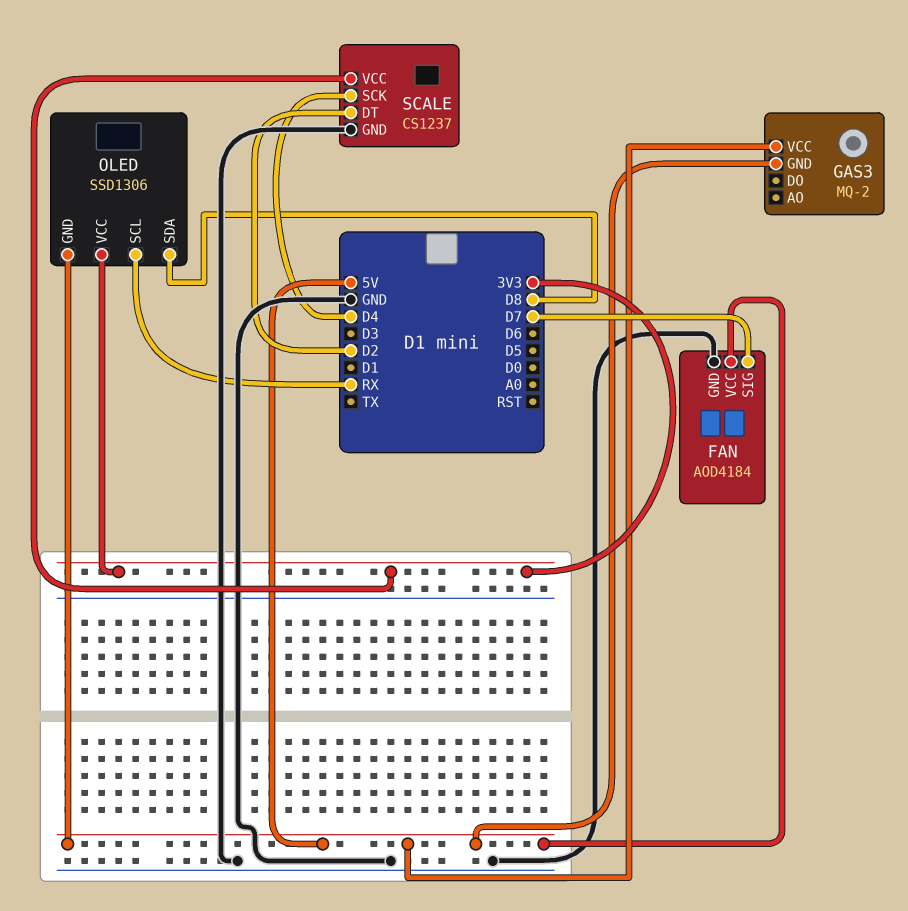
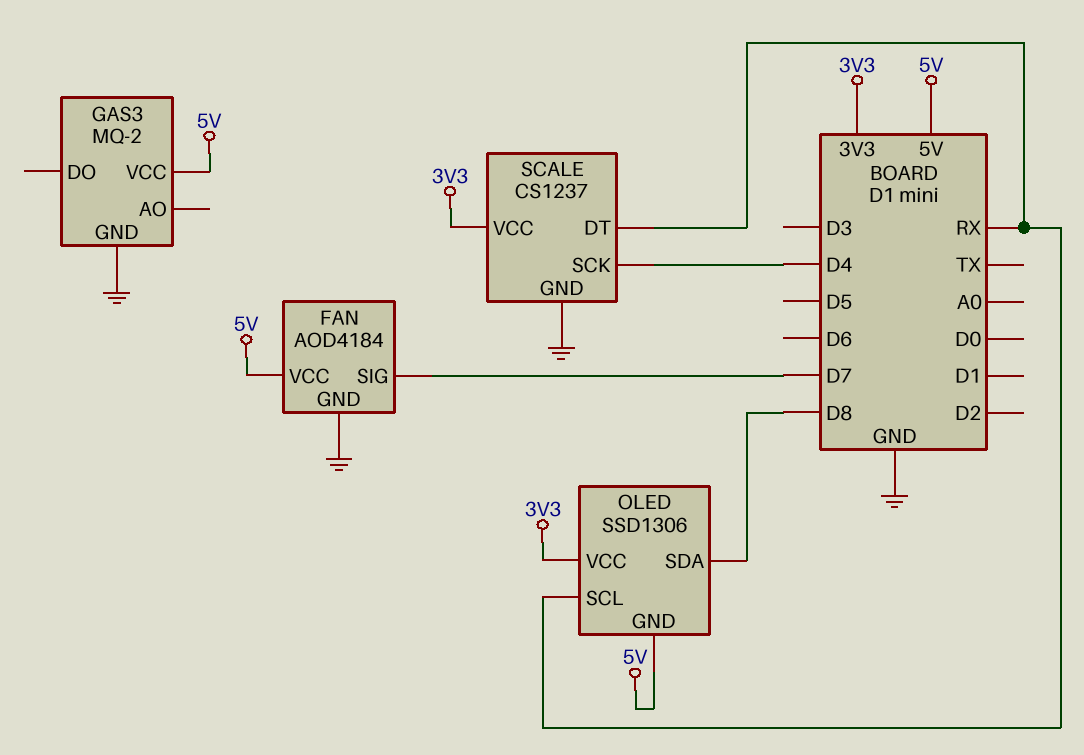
GAS3 pin GND: 5V -> GND
SCALE pin DT: D2 -> RX

